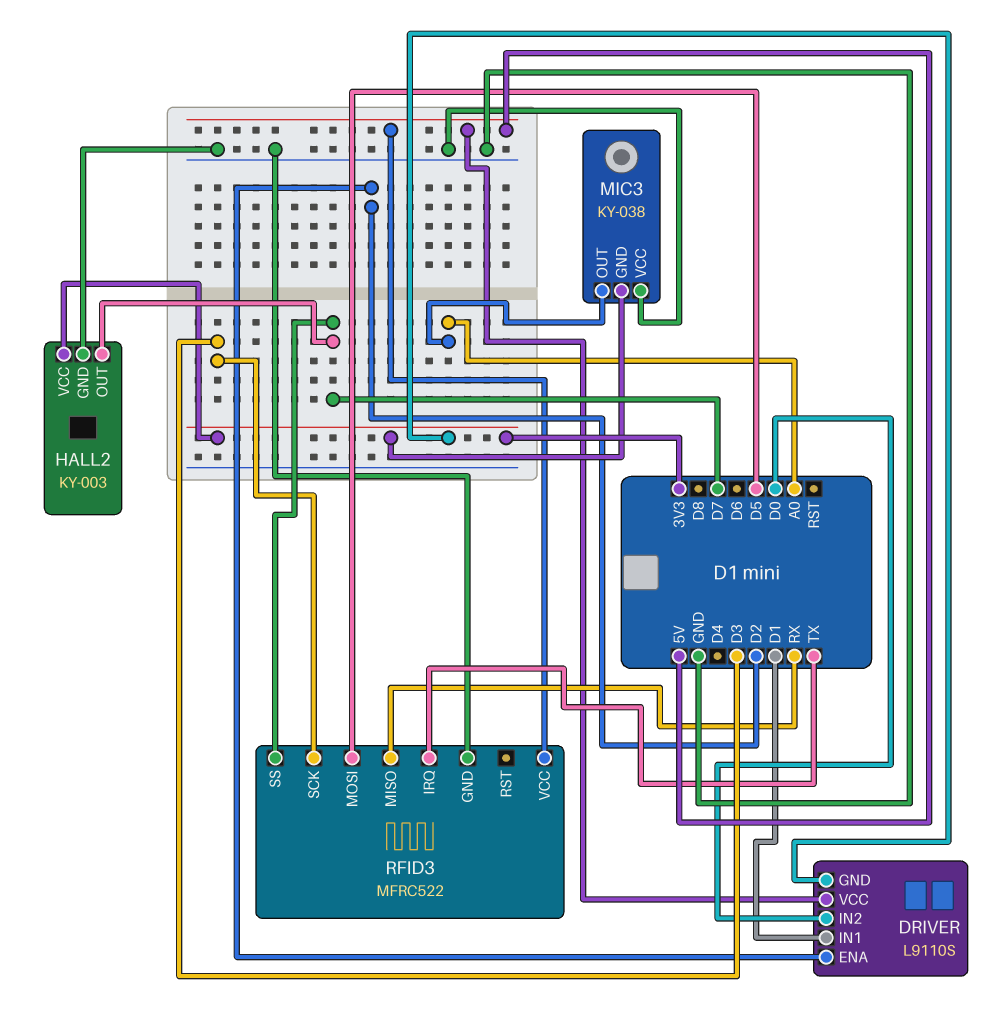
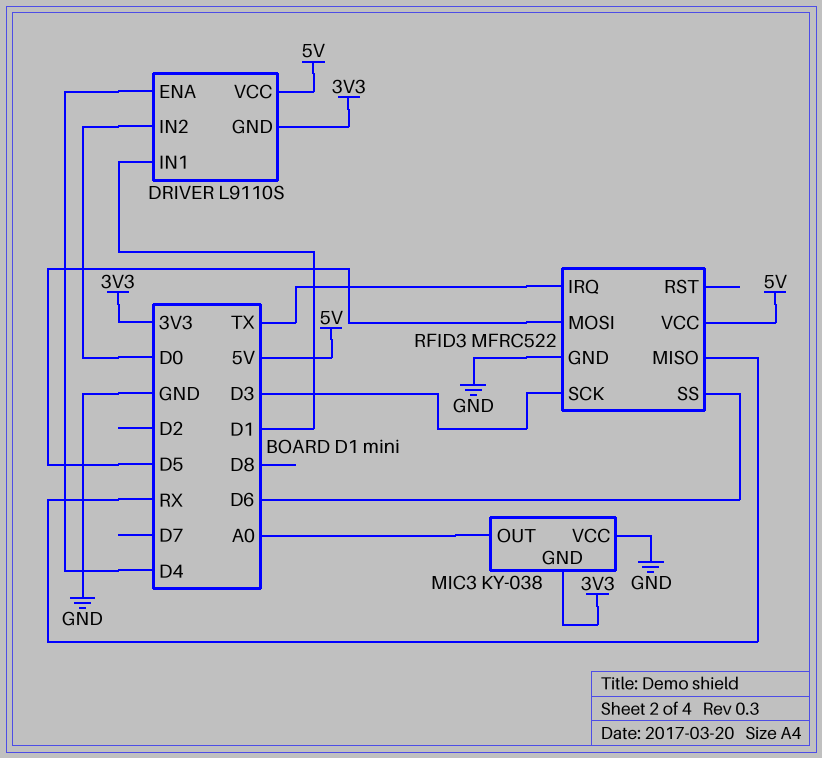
DRIVER pin ENA: D2 -> D4
HALL2: KY-003 -> none
HALL2 pin GND: GND -> none
HALL2 pin OUT: D7 -> none
HALL2 pin VCC: 3V3 -> none
RFID3 pin SS: D7 -> D6

